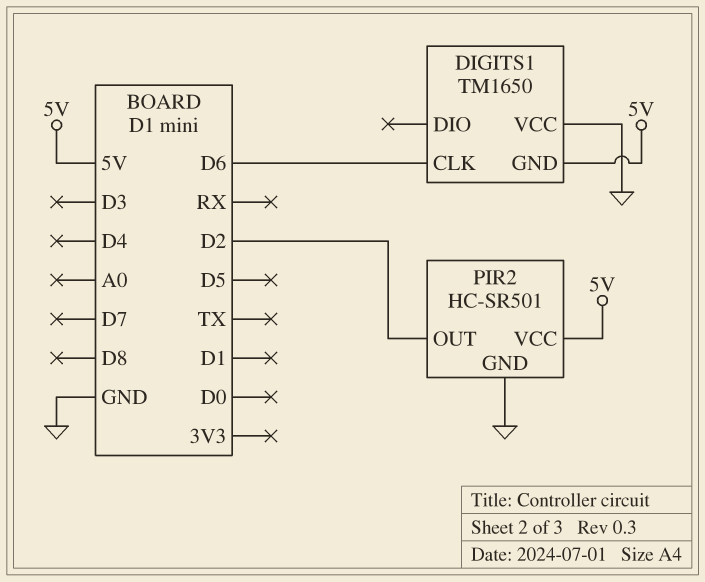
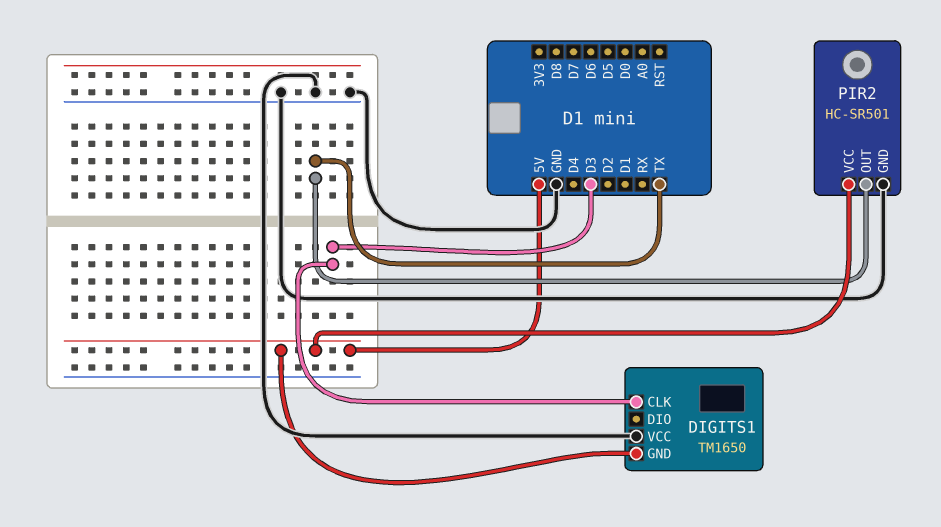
DIGITS1 pin CLK: D6 -> D3
PIR2 pin OUT: D2 -> TX

